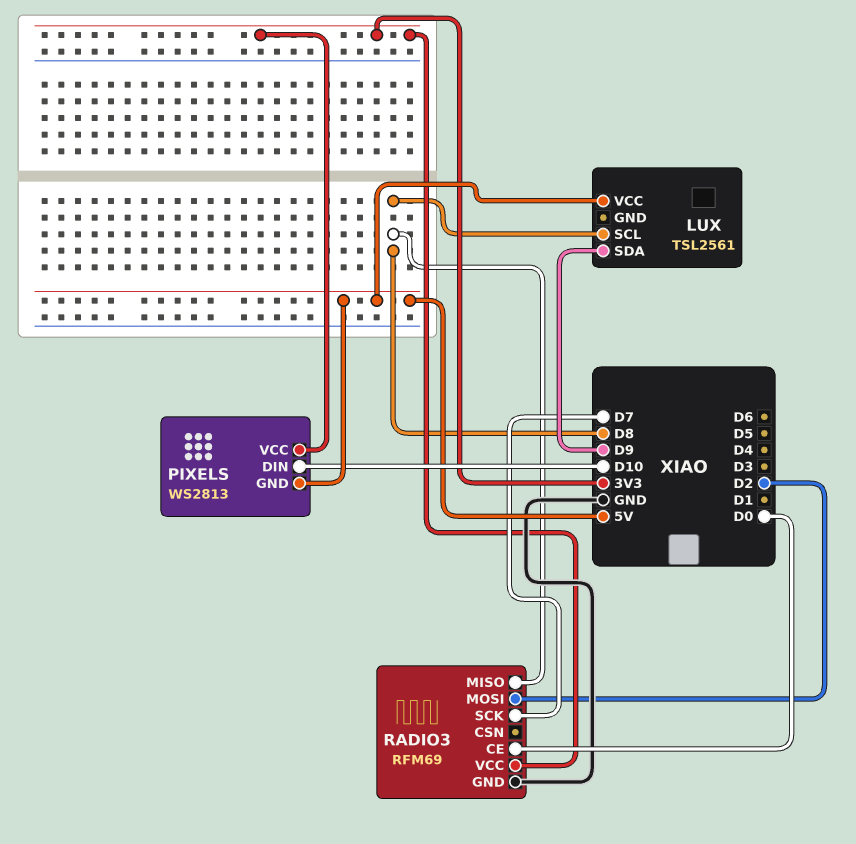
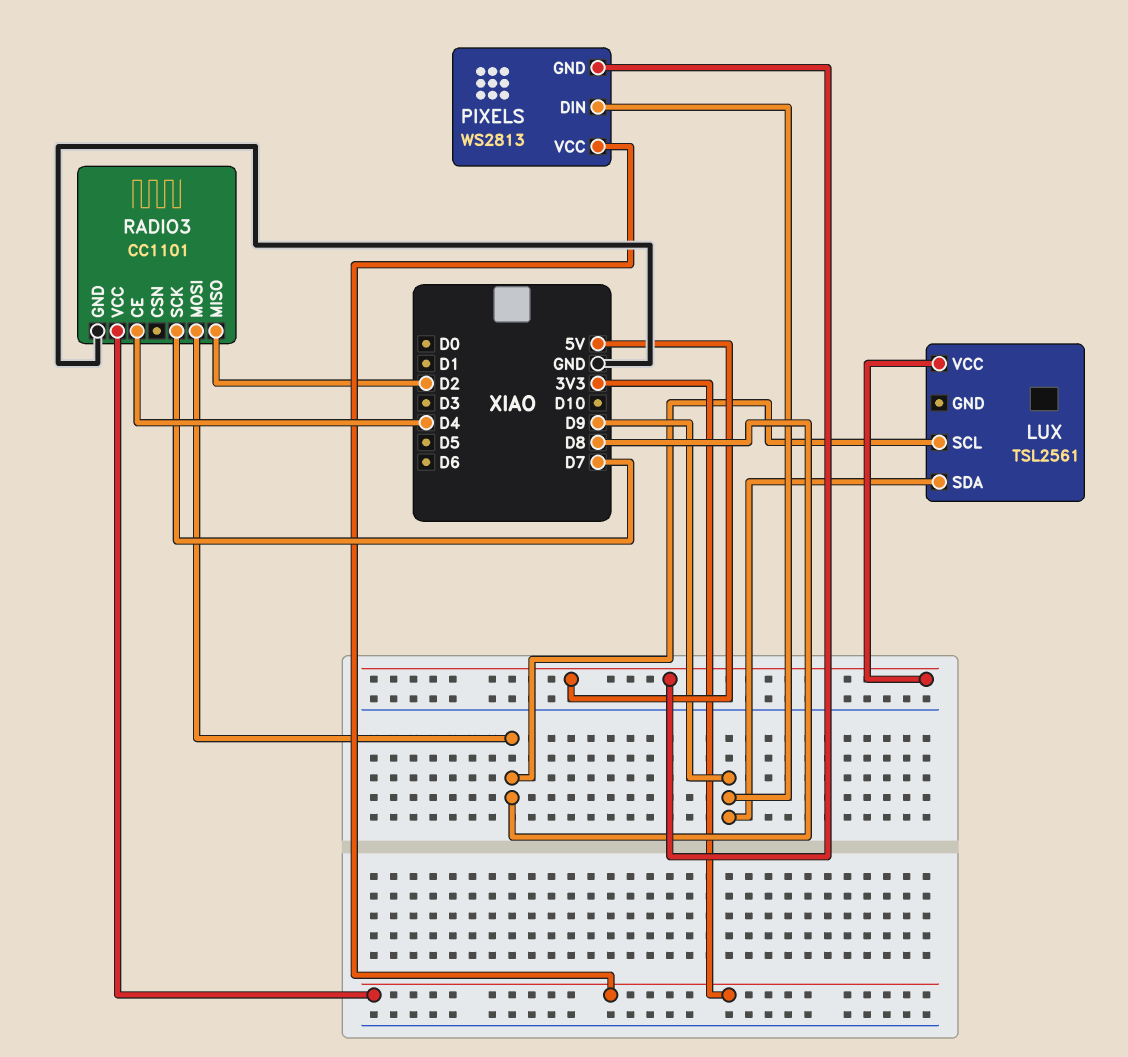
PIXELS pin DIN: D10 -> D9
RADIO3: RFM69 -> CC1101
RADIO3 pin CE: D0 -> D4
RADIO3 pin MISO: D8 -> D2
RADIO3 pin MOSI: D2 -> D8

